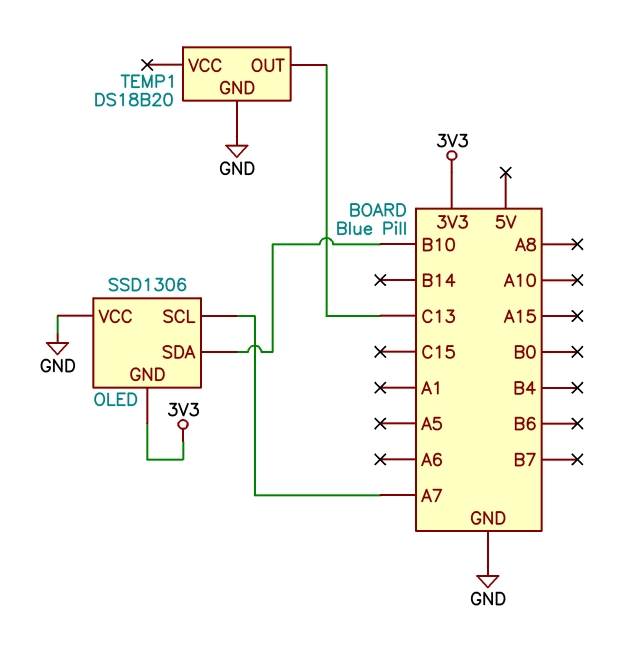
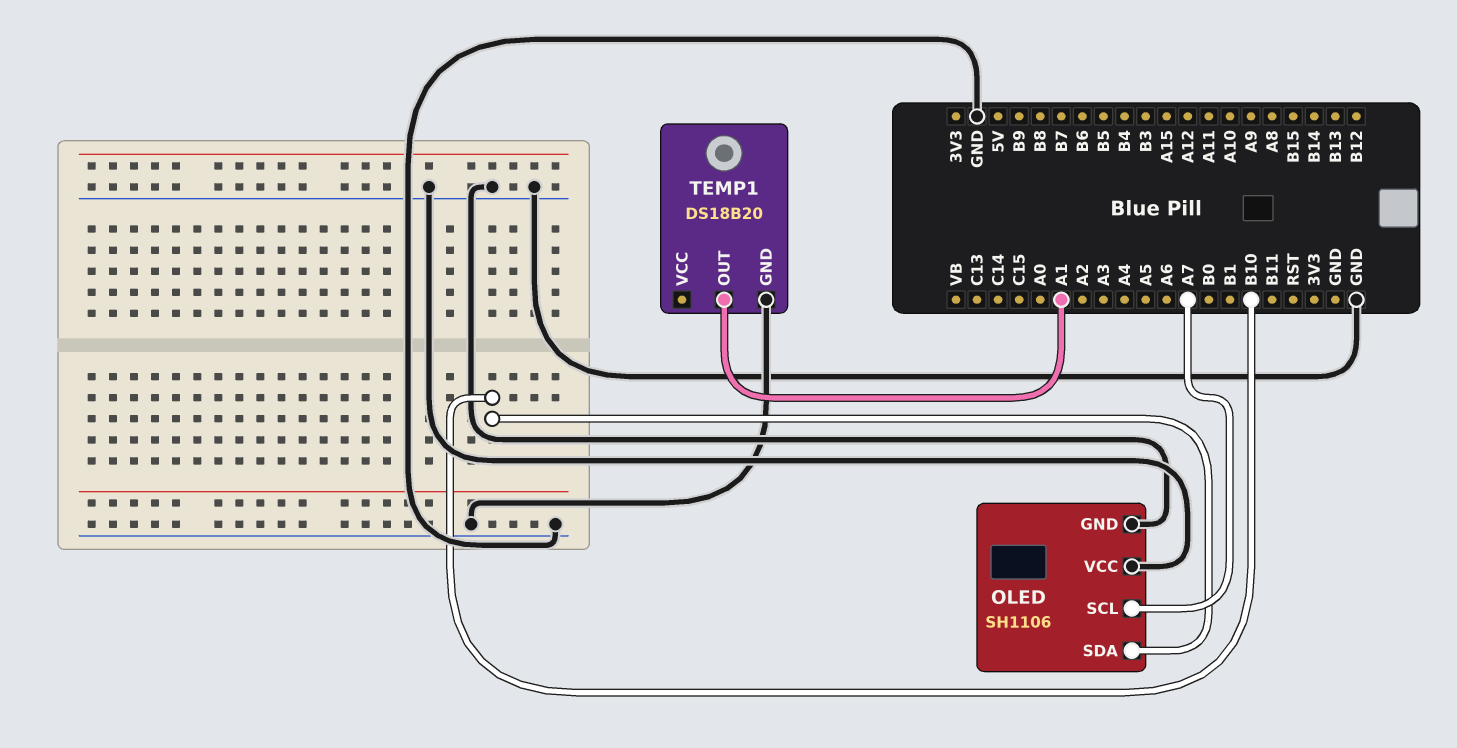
OLED: SSD1306 -> SH1106
OLED pin GND: 3V3 -> GND
TEMP1 pin OUT: C13 -> A1

